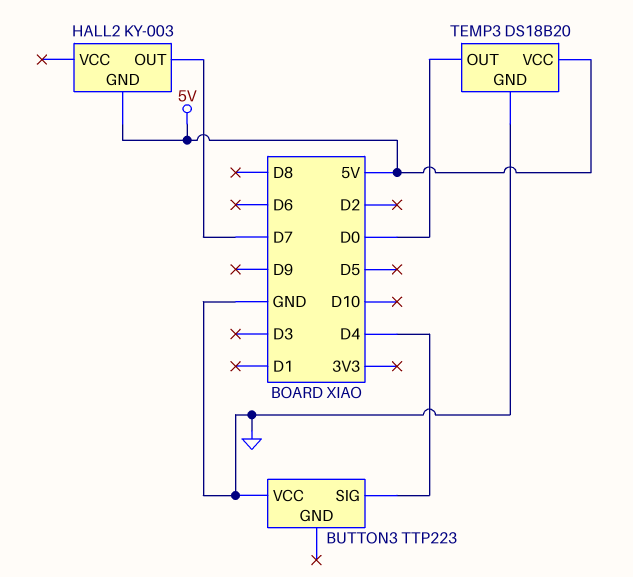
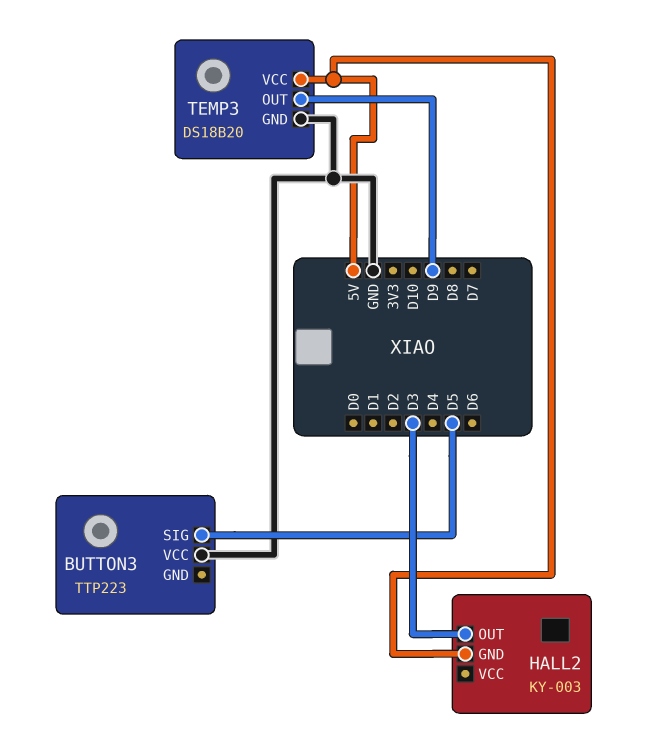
BUTTON3 pin SIG: D4 -> D5
HALL2 pin OUT: D7 -> D3
TEMP3 pin OUT: D0 -> D9

